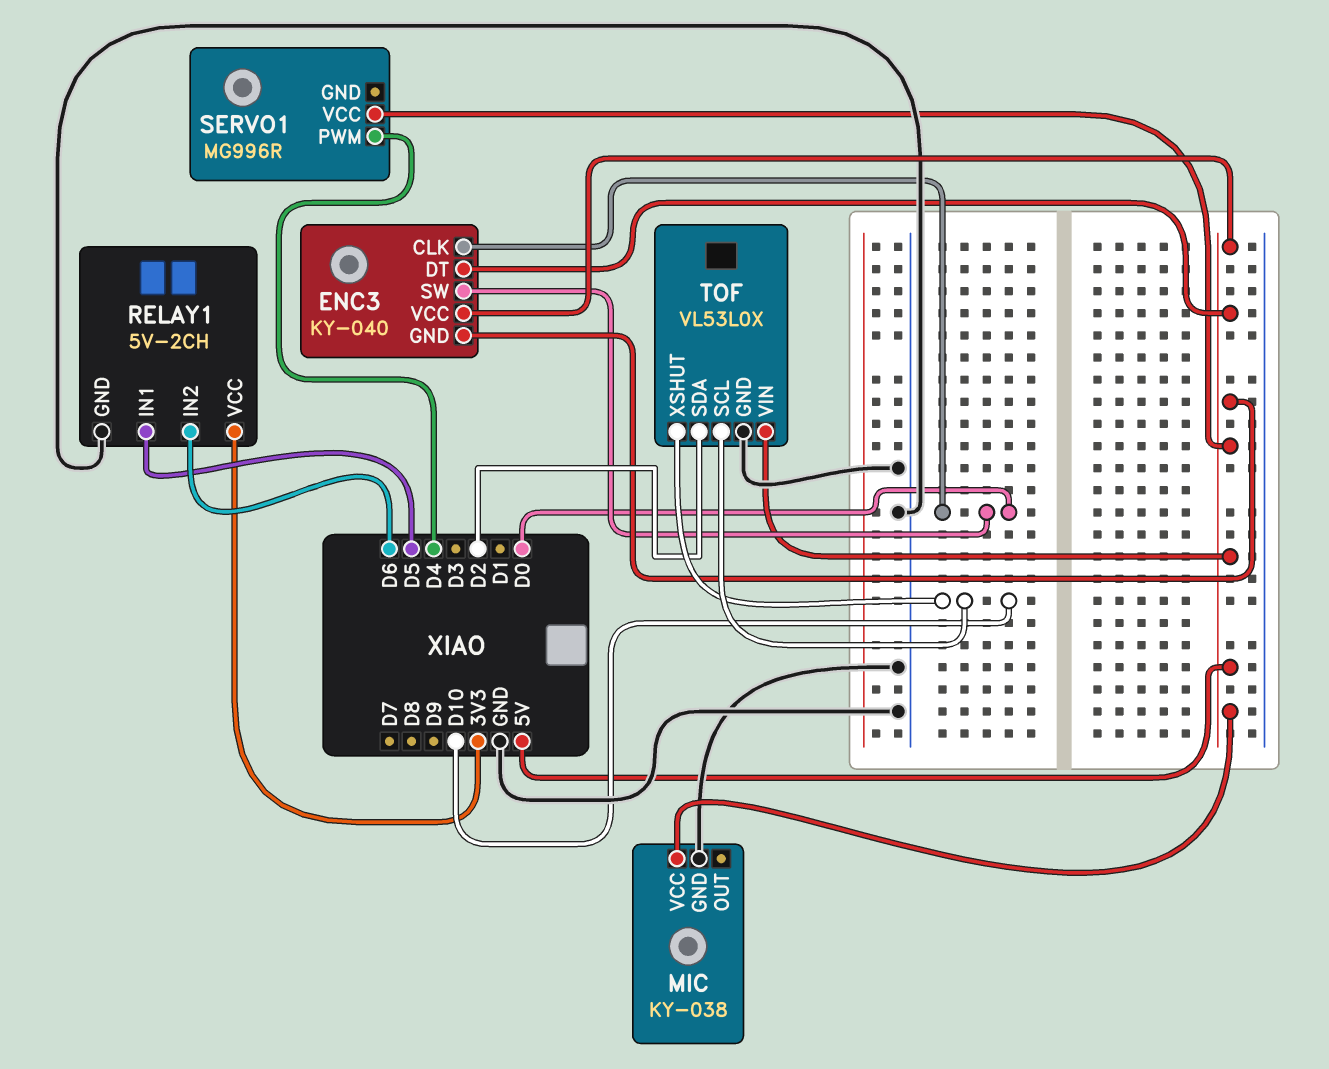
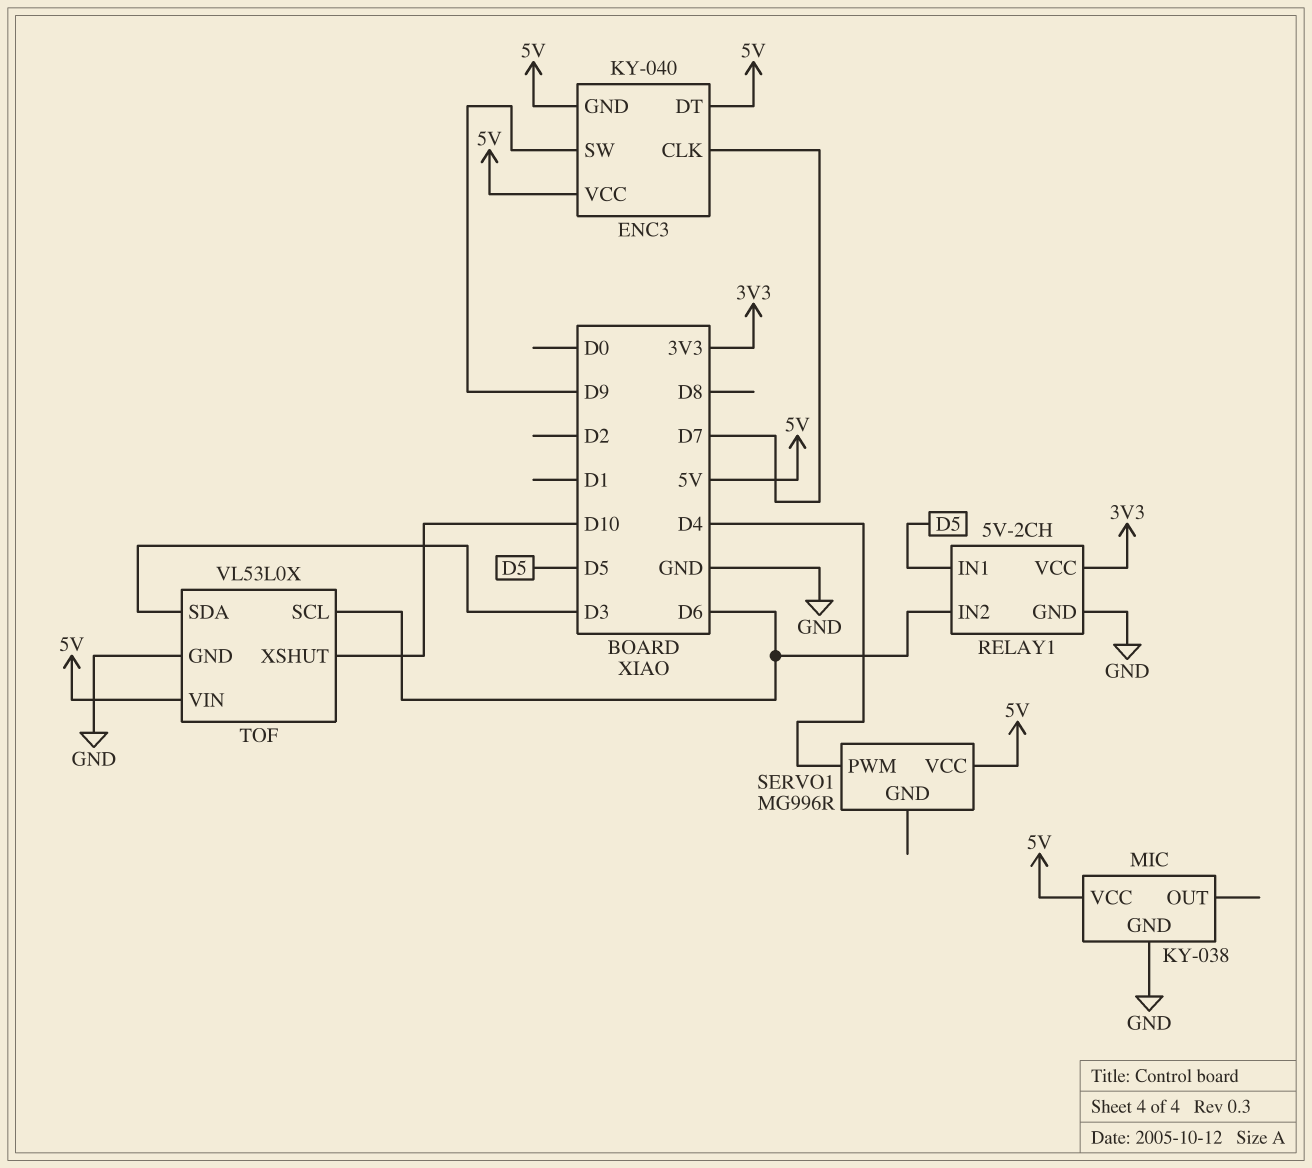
ENC3 pin CLK: D0 -> D7
ENC3 pin SW: D0 -> D9
TOF pin SCL: D10 -> D6
TOF pin SDA: D2 -> D3

